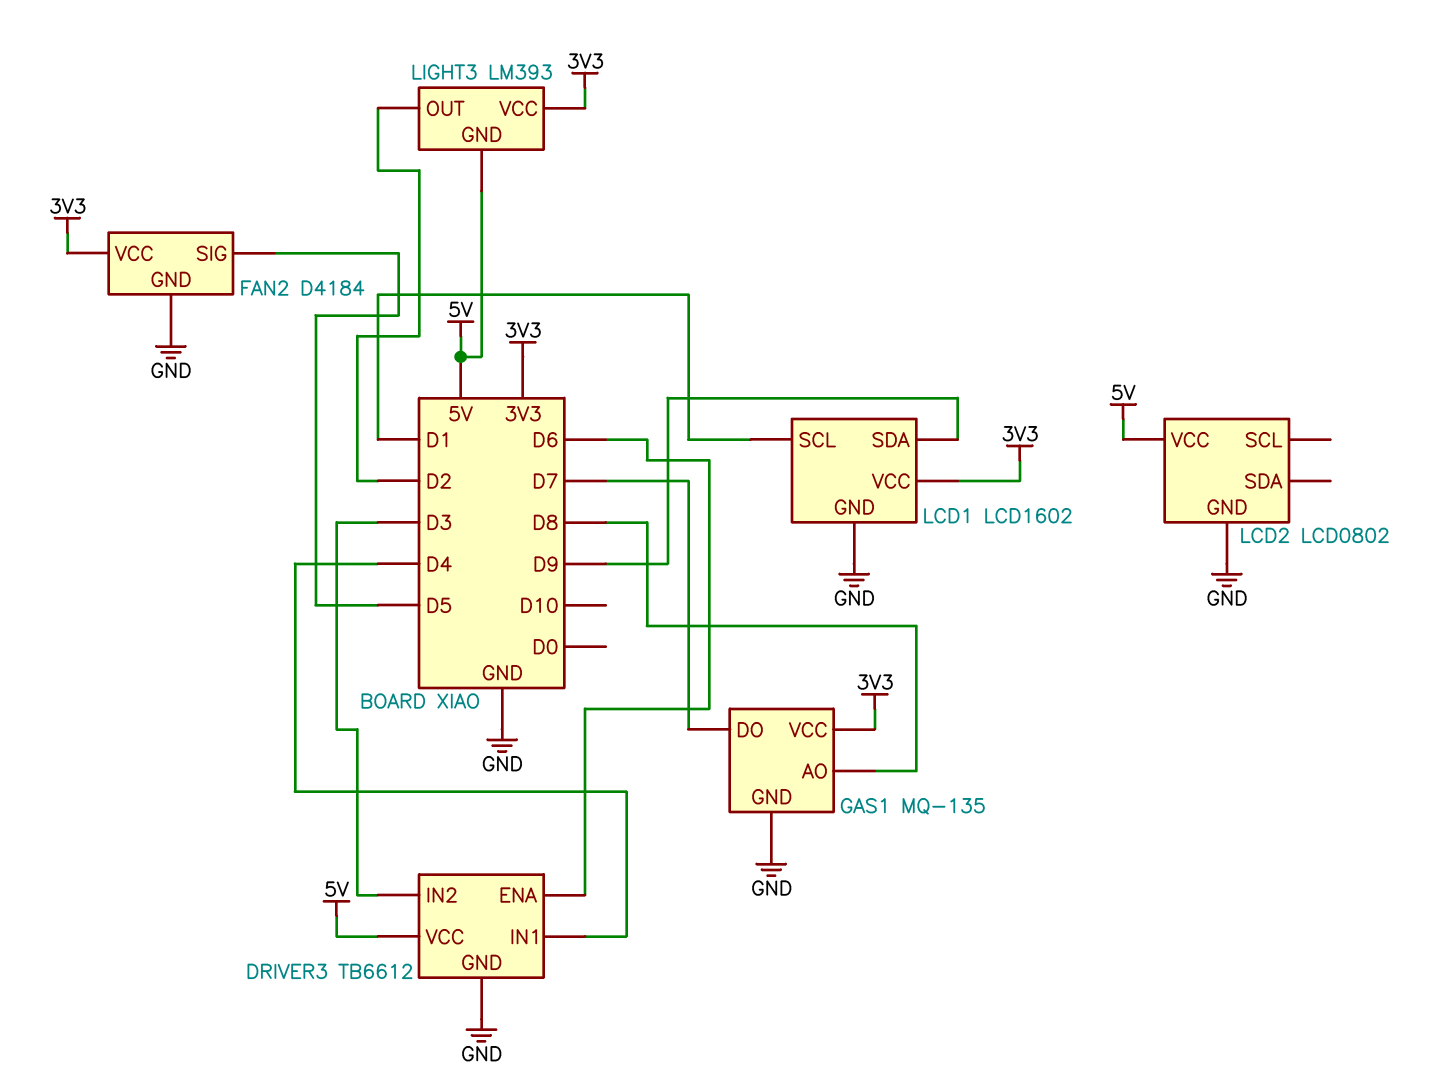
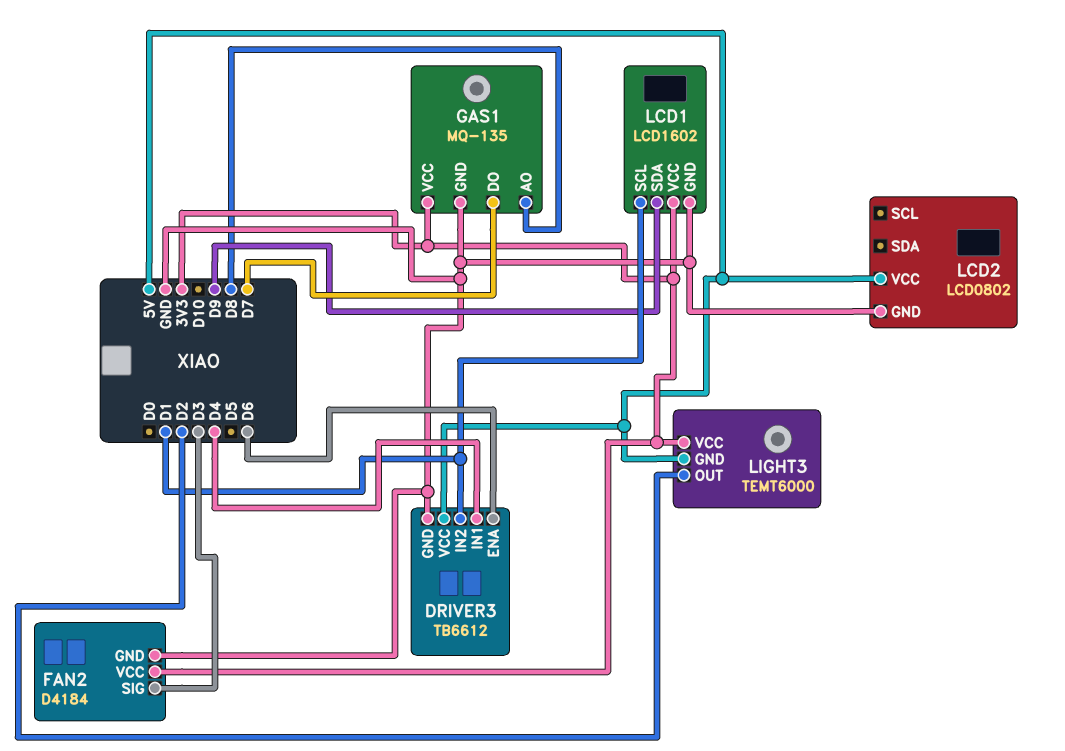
DRIVER3 pin IN2: D3 -> D1
FAN2 pin SIG: D5 -> D3
LIGHT3: LM393 -> TEMT6000

